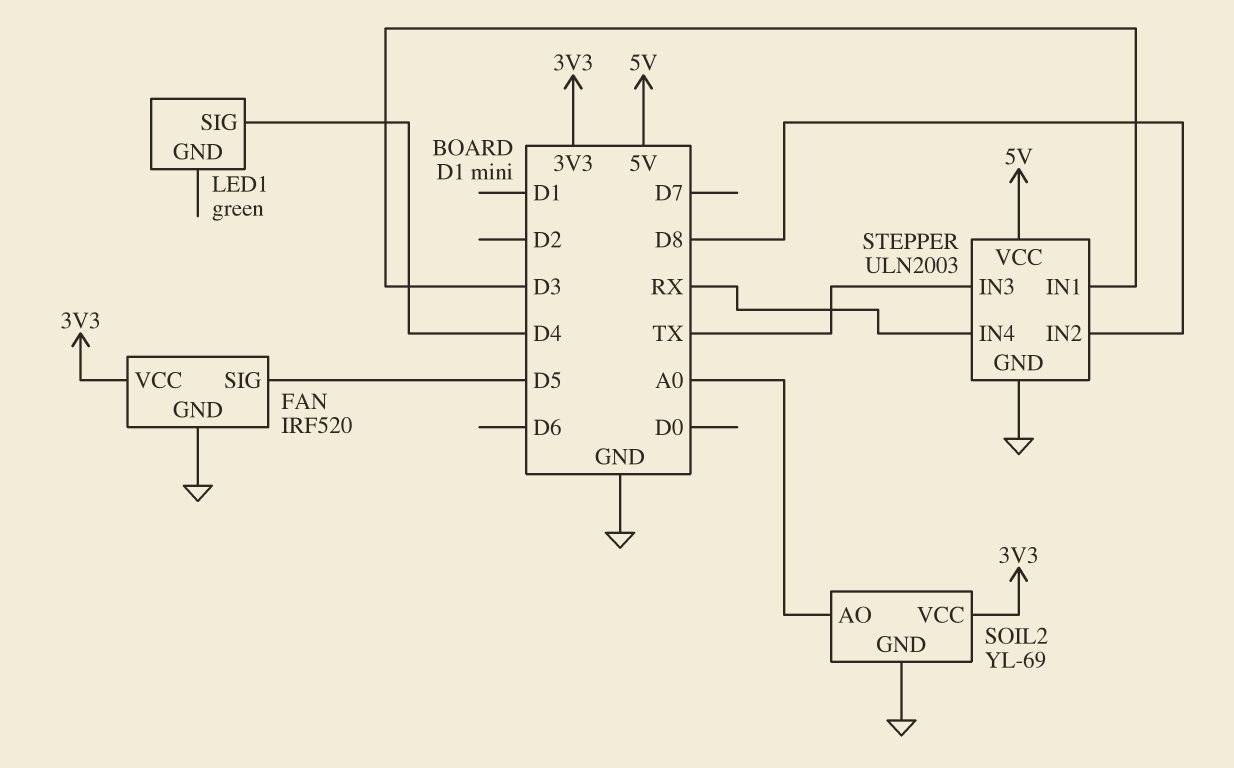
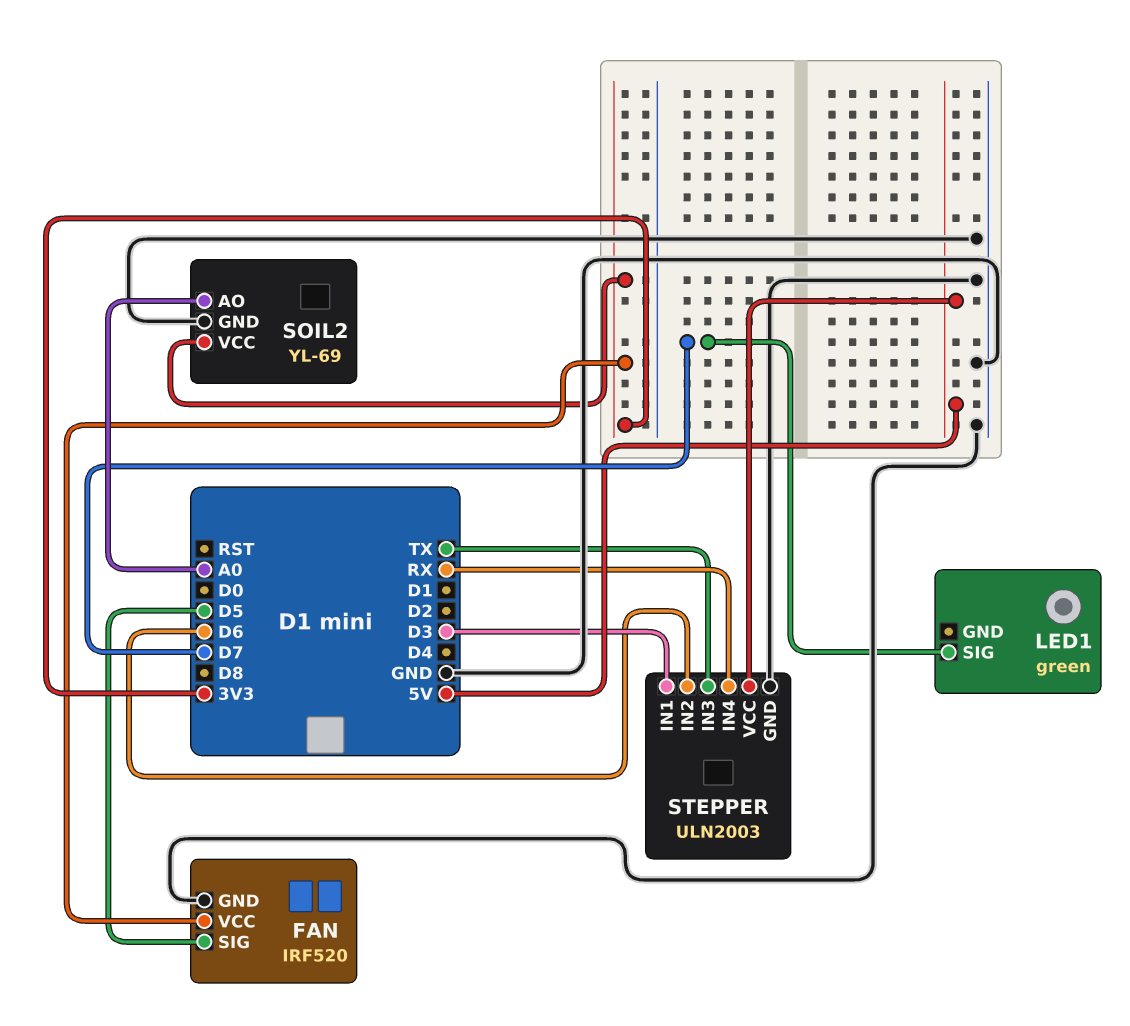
LED1 pin SIG: D4 -> D7
STEPPER pin IN2: D8 -> D6

